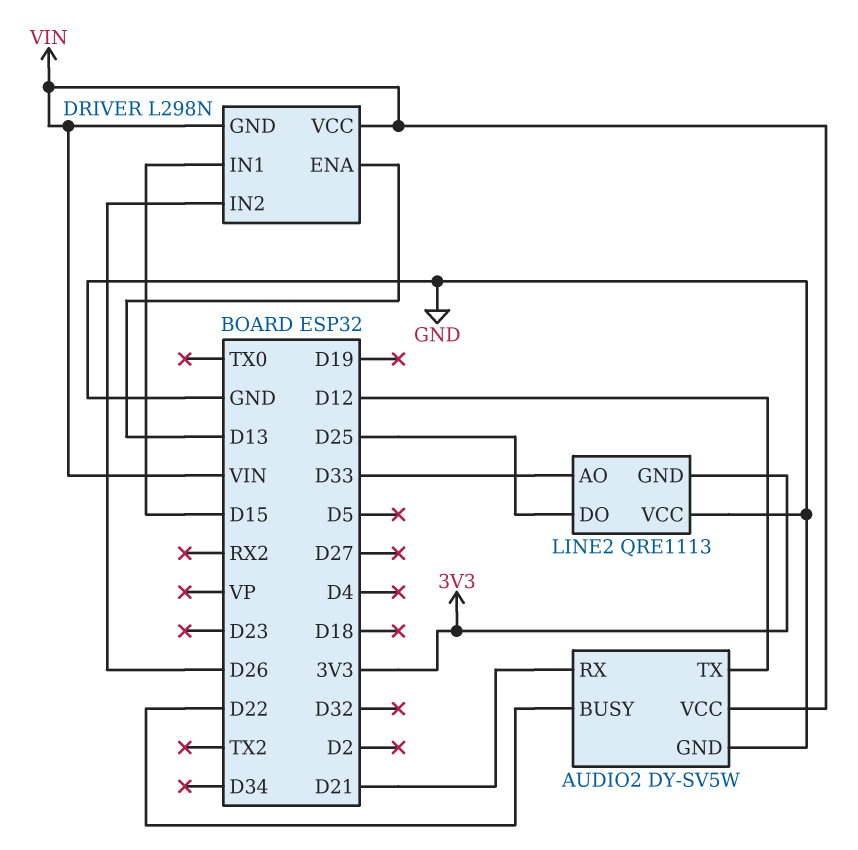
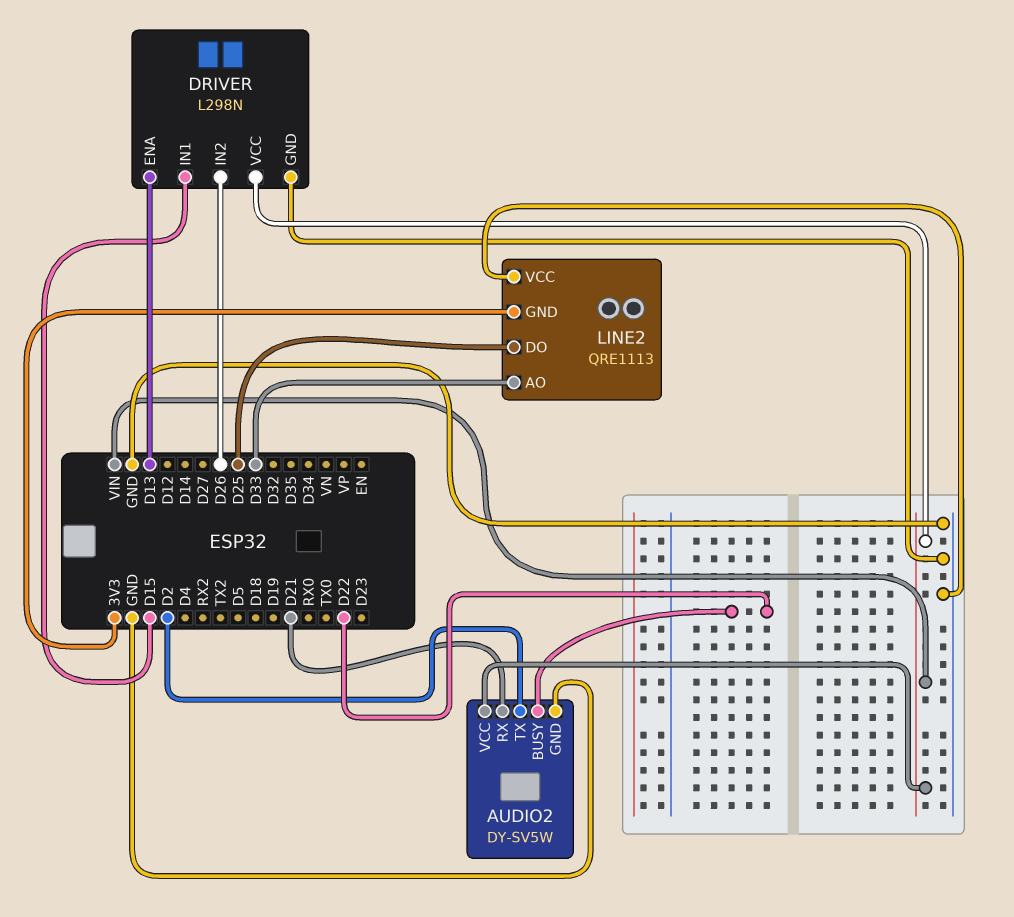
AUDIO2 pin TX: D12 -> D2
DRIVER pin GND: VIN -> GND

